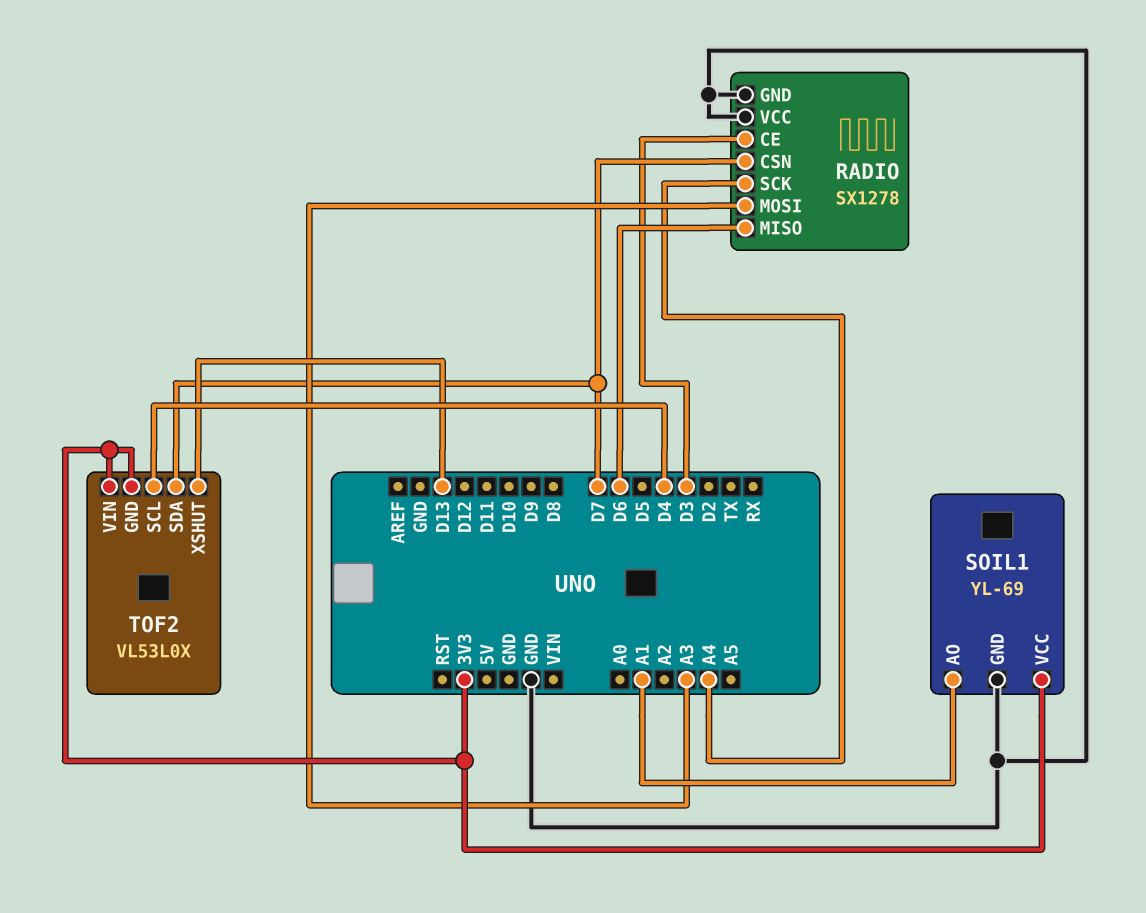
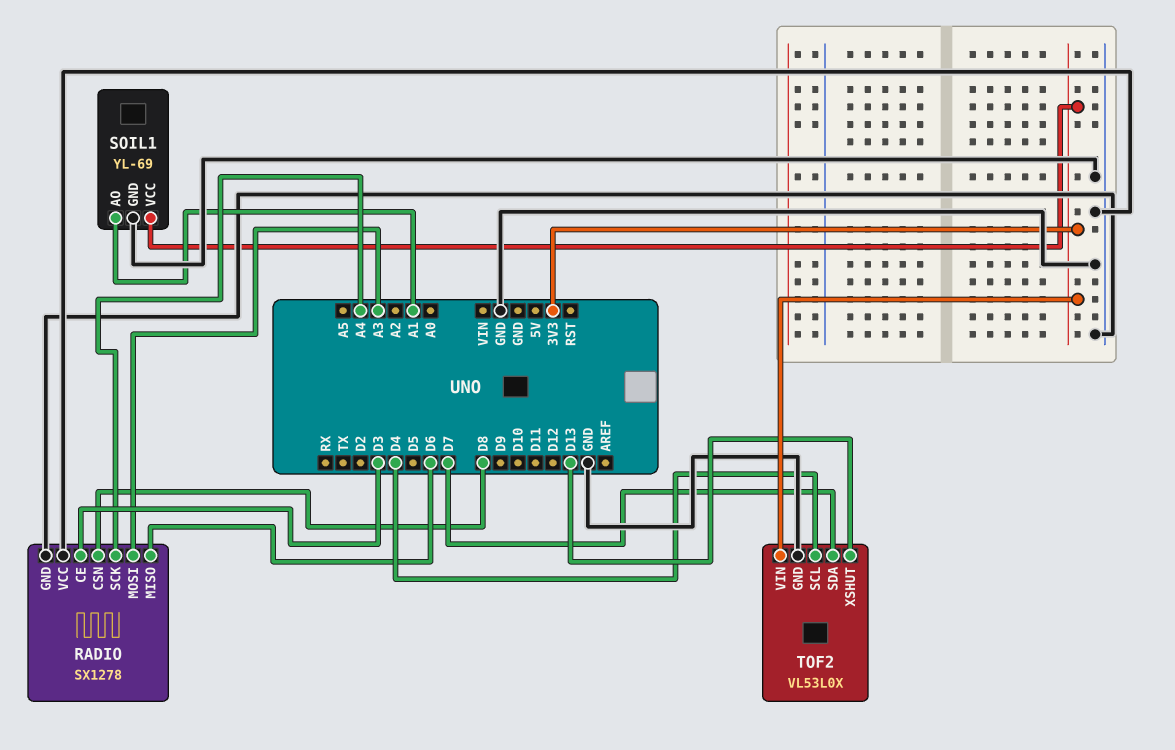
RADIO pin CSN: D7 -> D8
TOF2 pin GND: 3V3 -> GND

